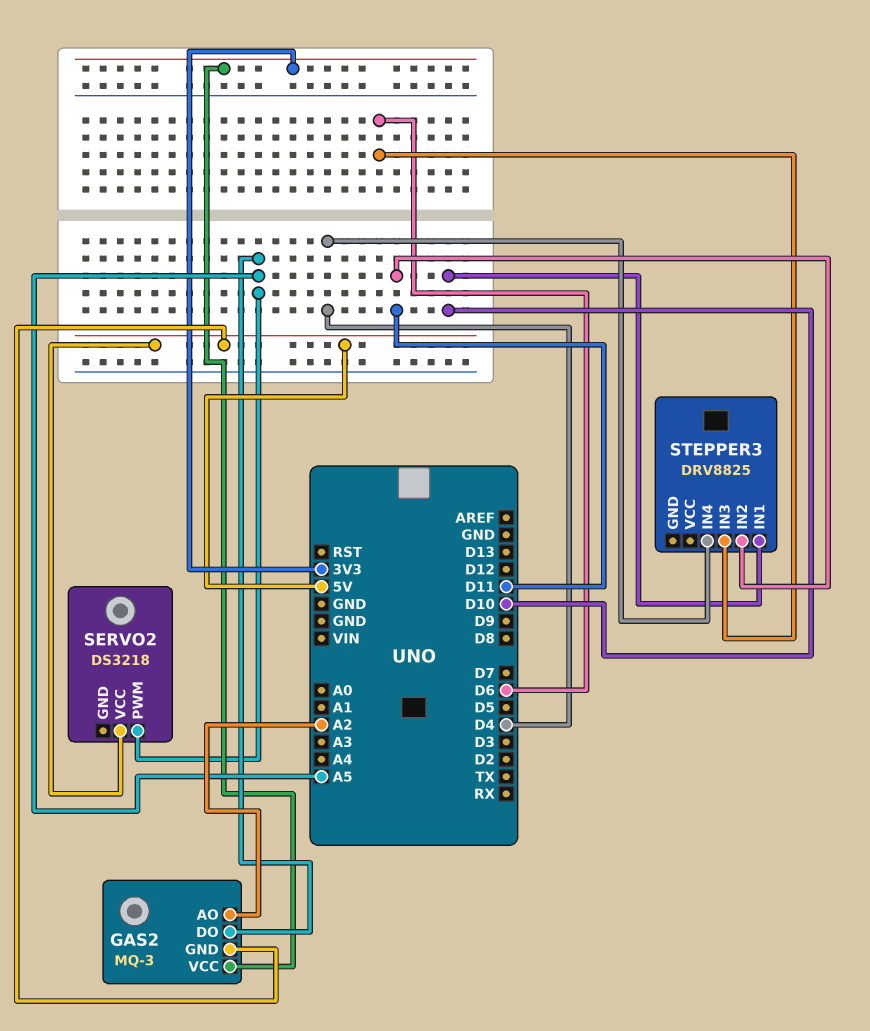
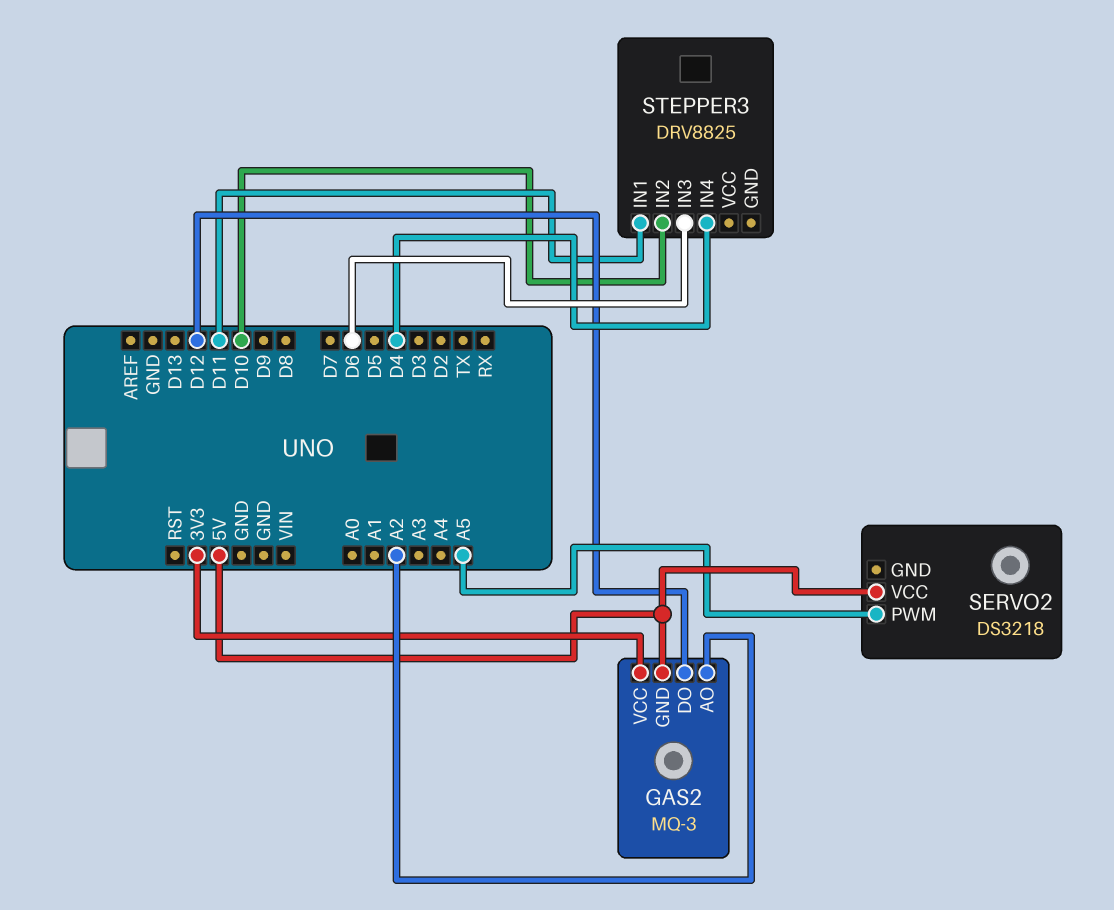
GAS2 pin DO: A5 -> D12
STEPPER3 pin IN1: D10 -> D11
STEPPER3 pin IN2: D11 -> D10

